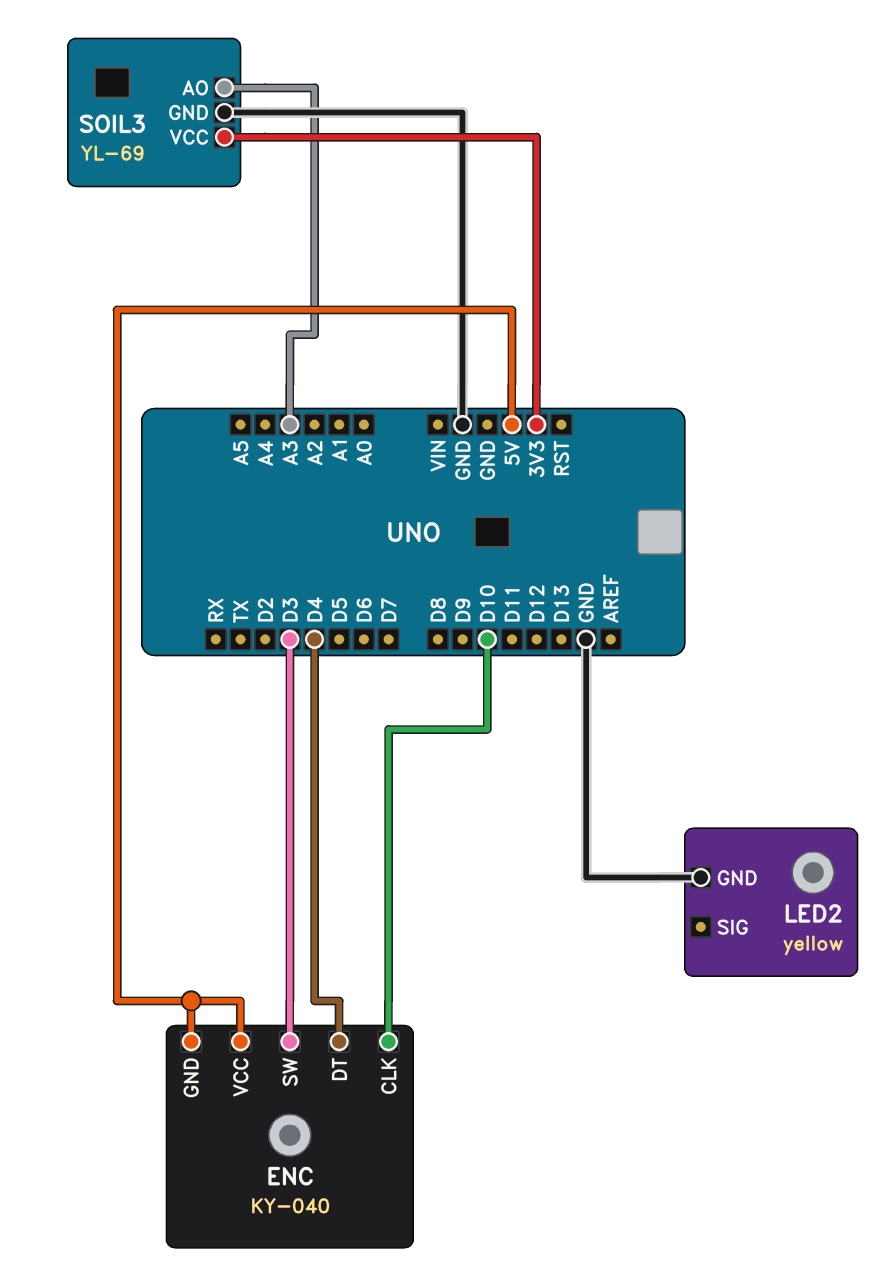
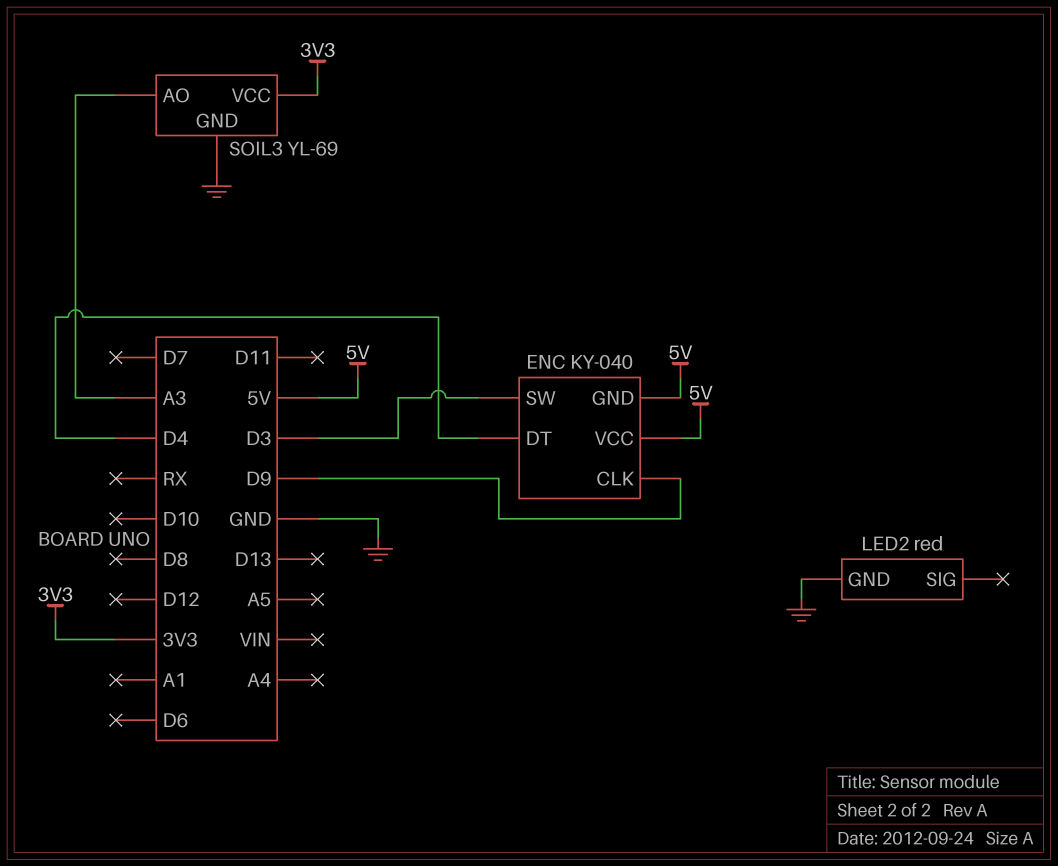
ENC pin CLK: D10 -> D9
LED2: yellow -> red

